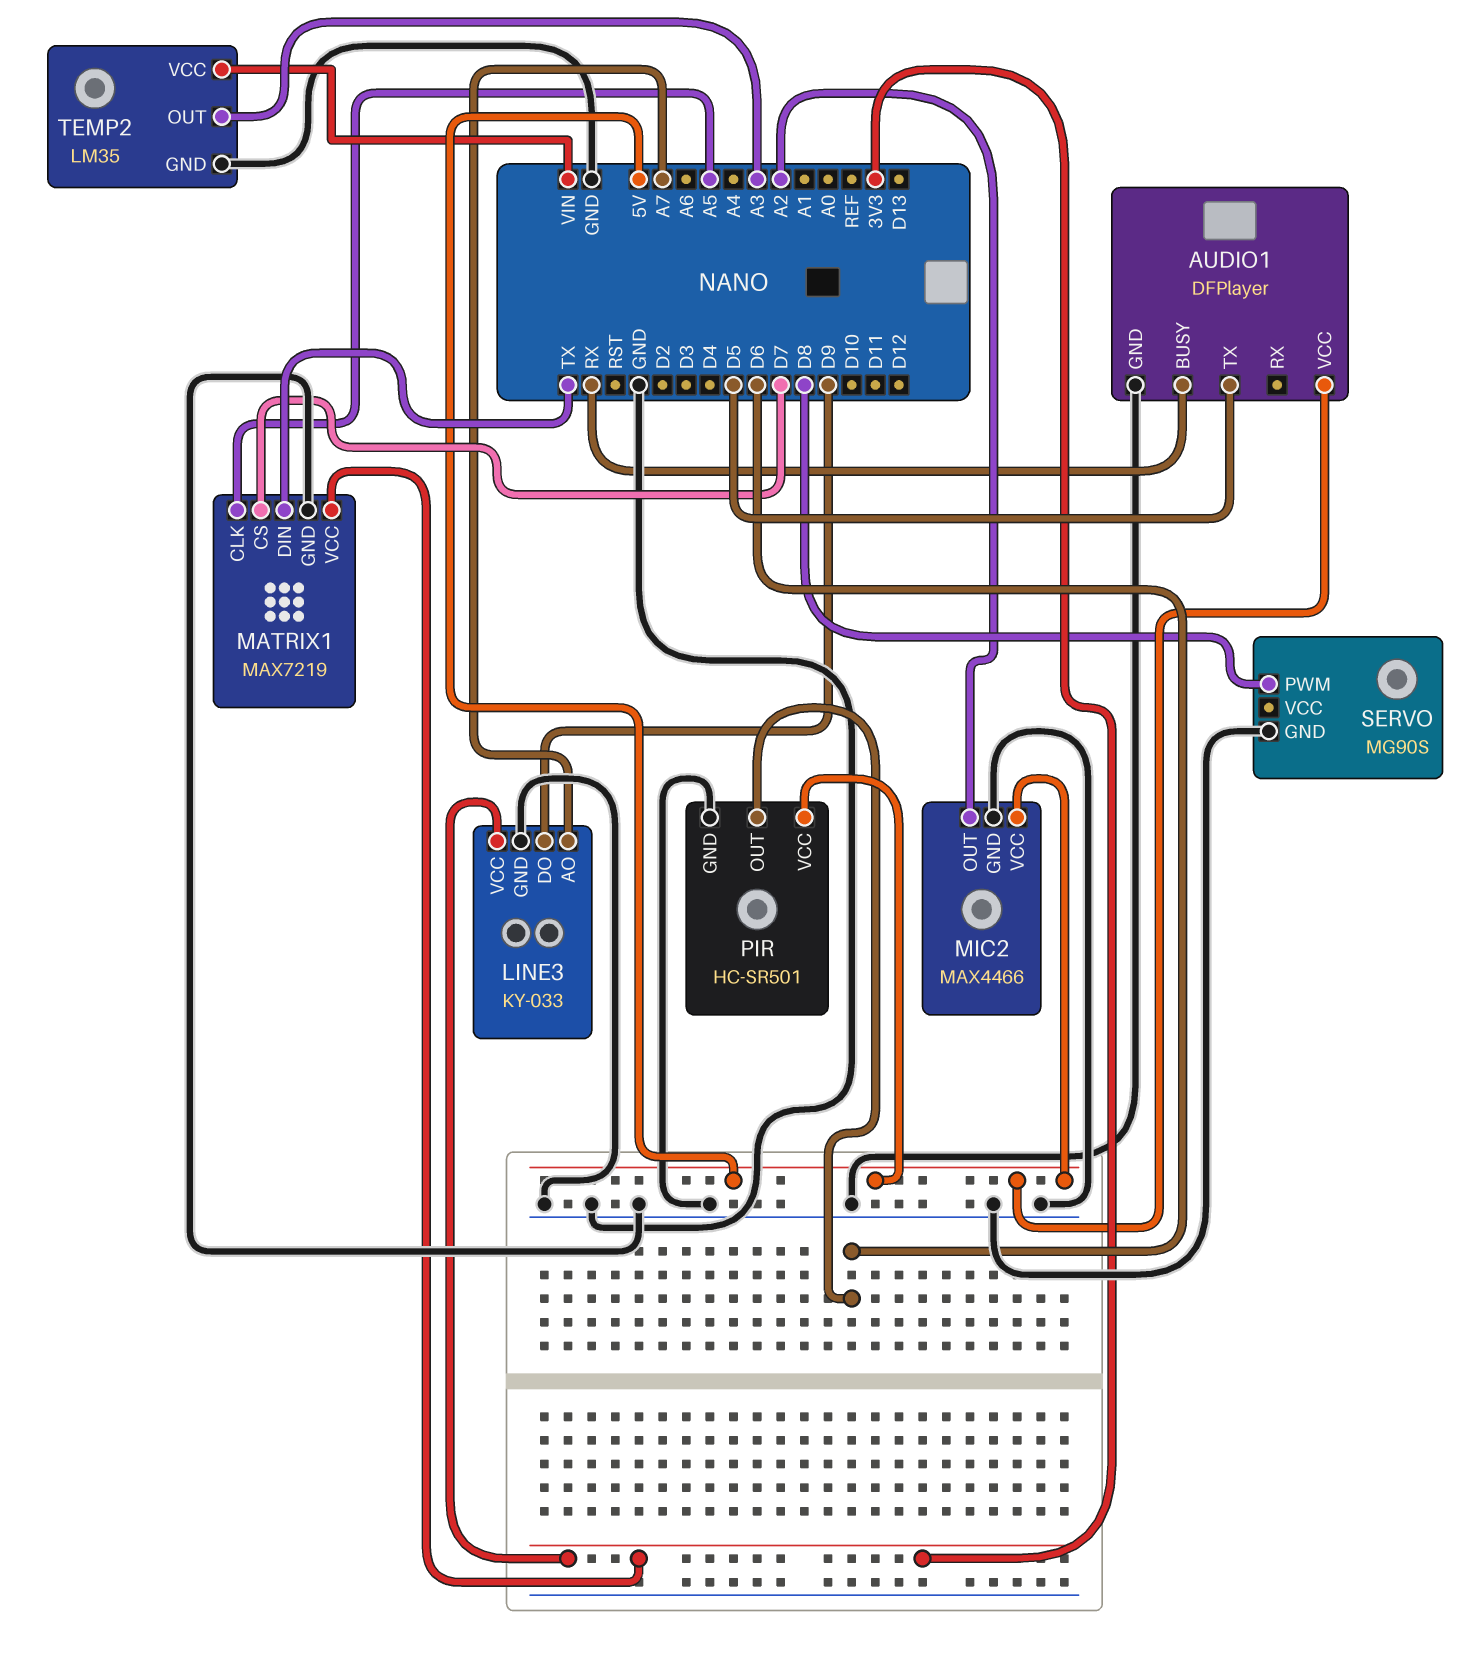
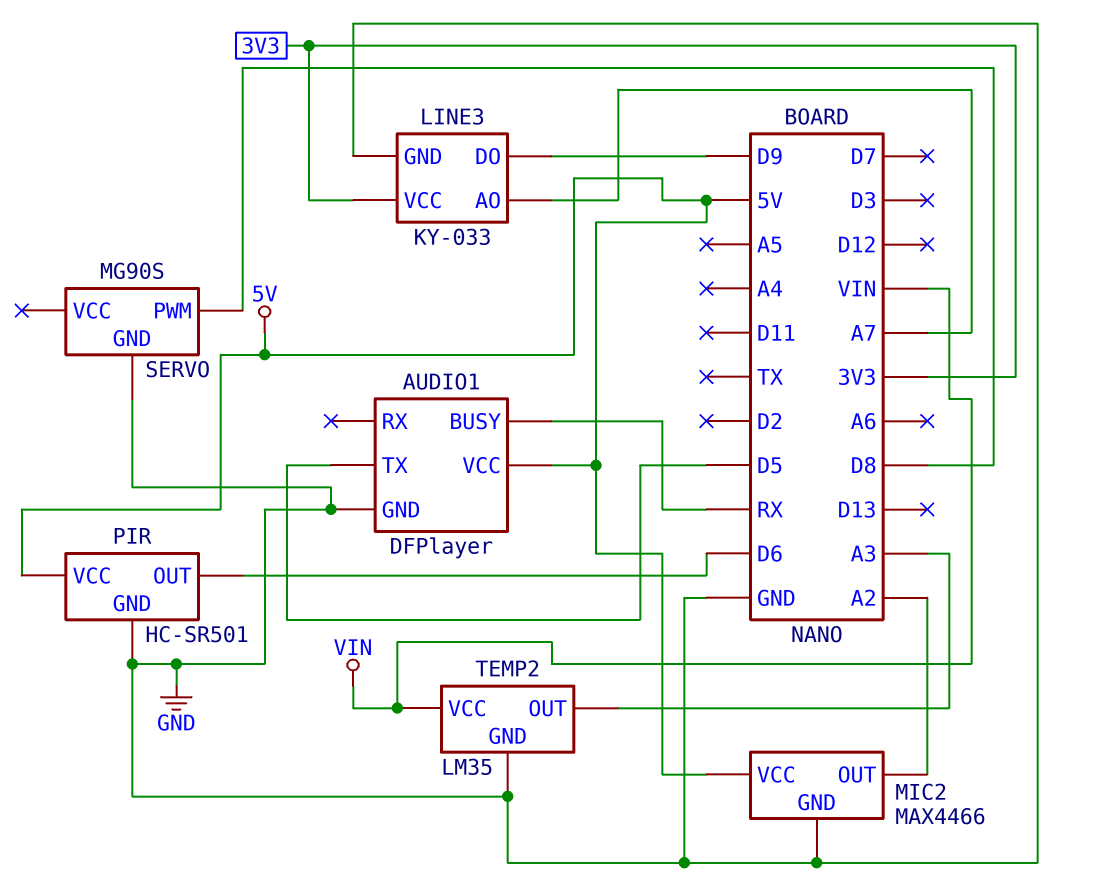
MATRIX1: MAX7219 -> none
MATRIX1 pin CLK: A5 -> none
MATRIX1 pin CS: D7 -> none
MATRIX1 pin DIN: TX -> none
MATRIX1 pin GND: GND -> none
MATRIX1 pin VCC: 3V3 -> none

